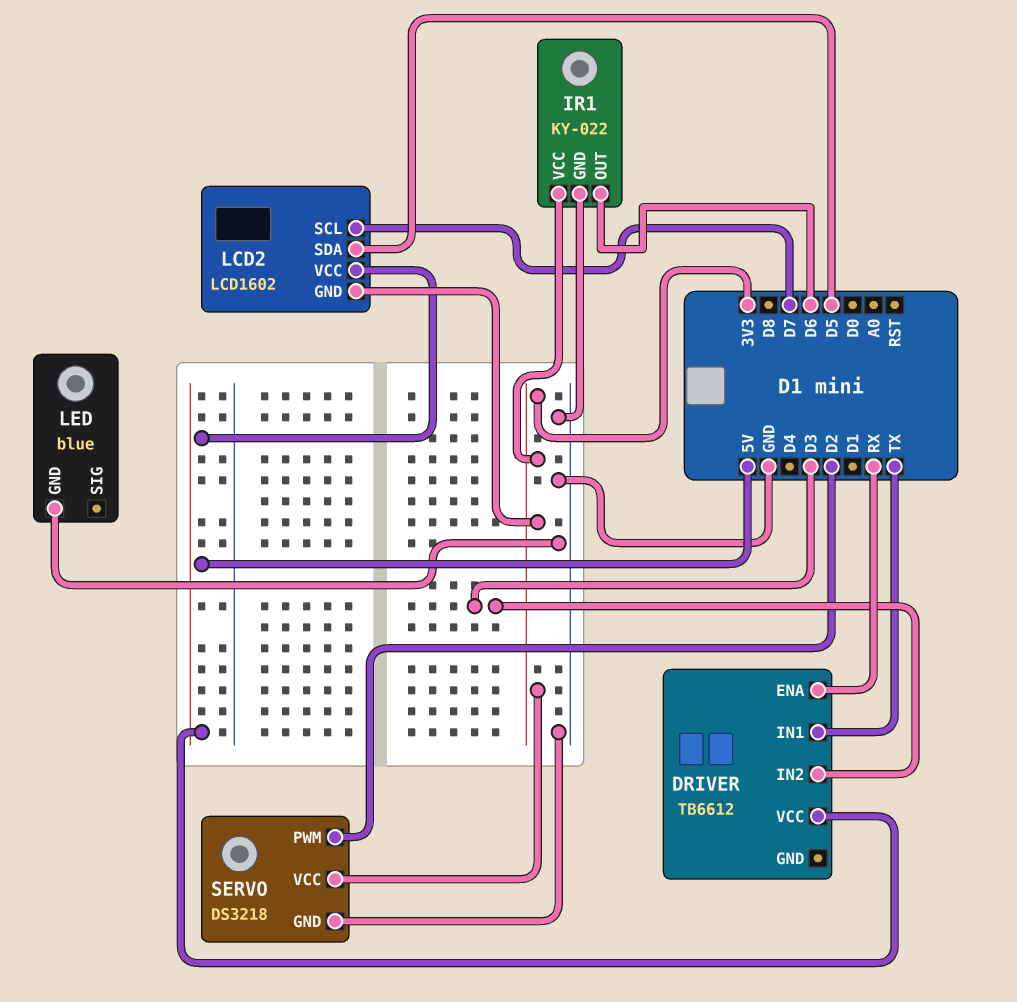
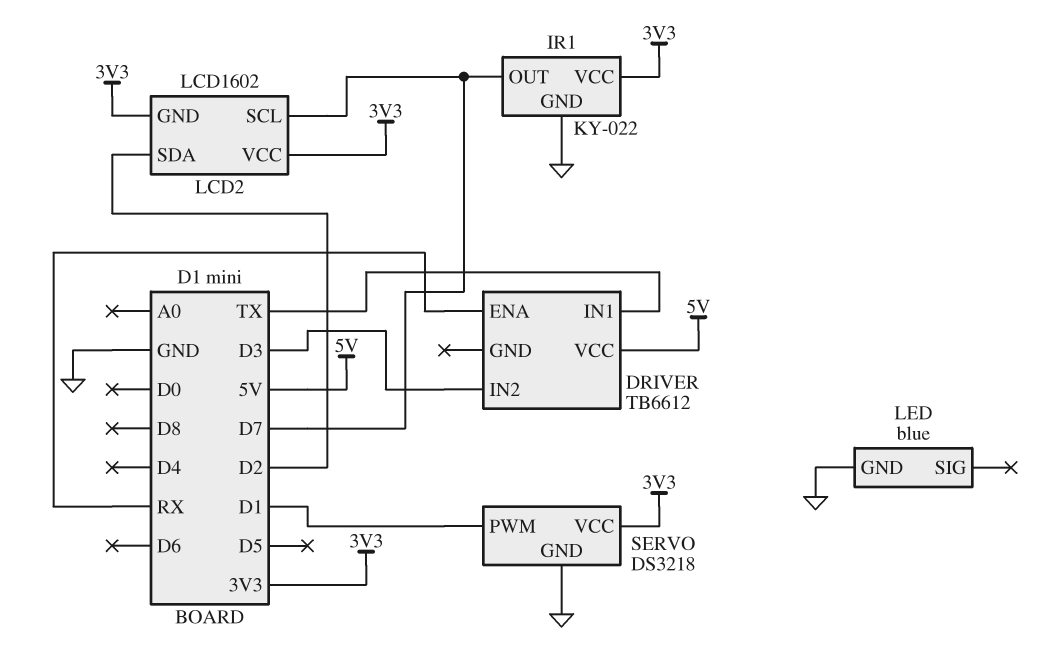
IR1 pin OUT: D6 -> D7
LCD2 pin SDA: D5 -> D2
LCD2 pin VCC: 5V -> 3V3
SERVO pin PWM: D2 -> D1

